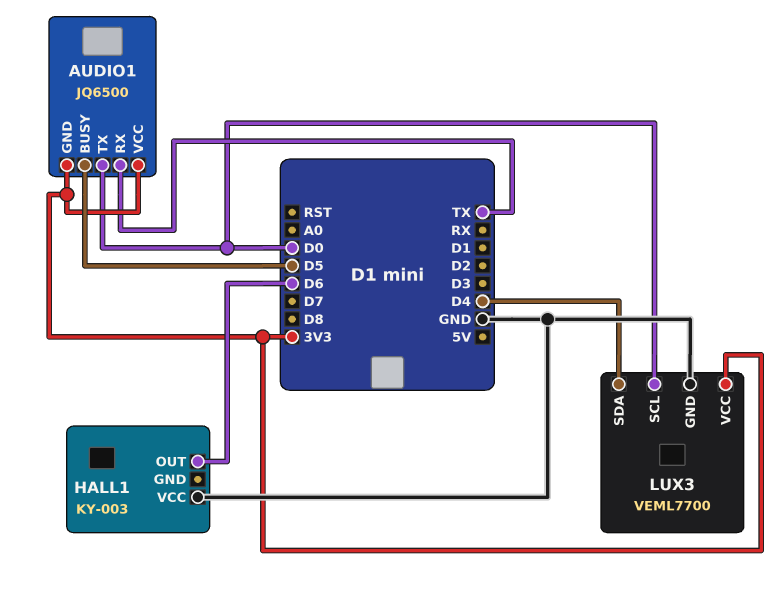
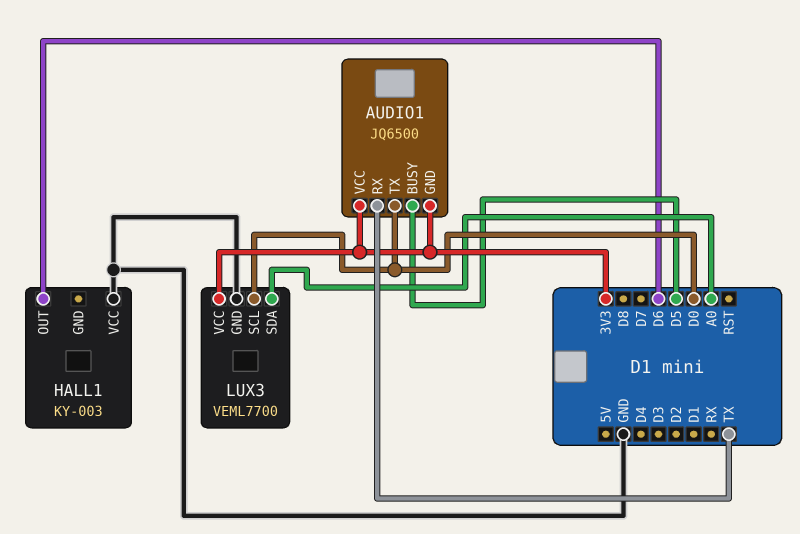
LUX3 pin SDA: D4 -> A0

